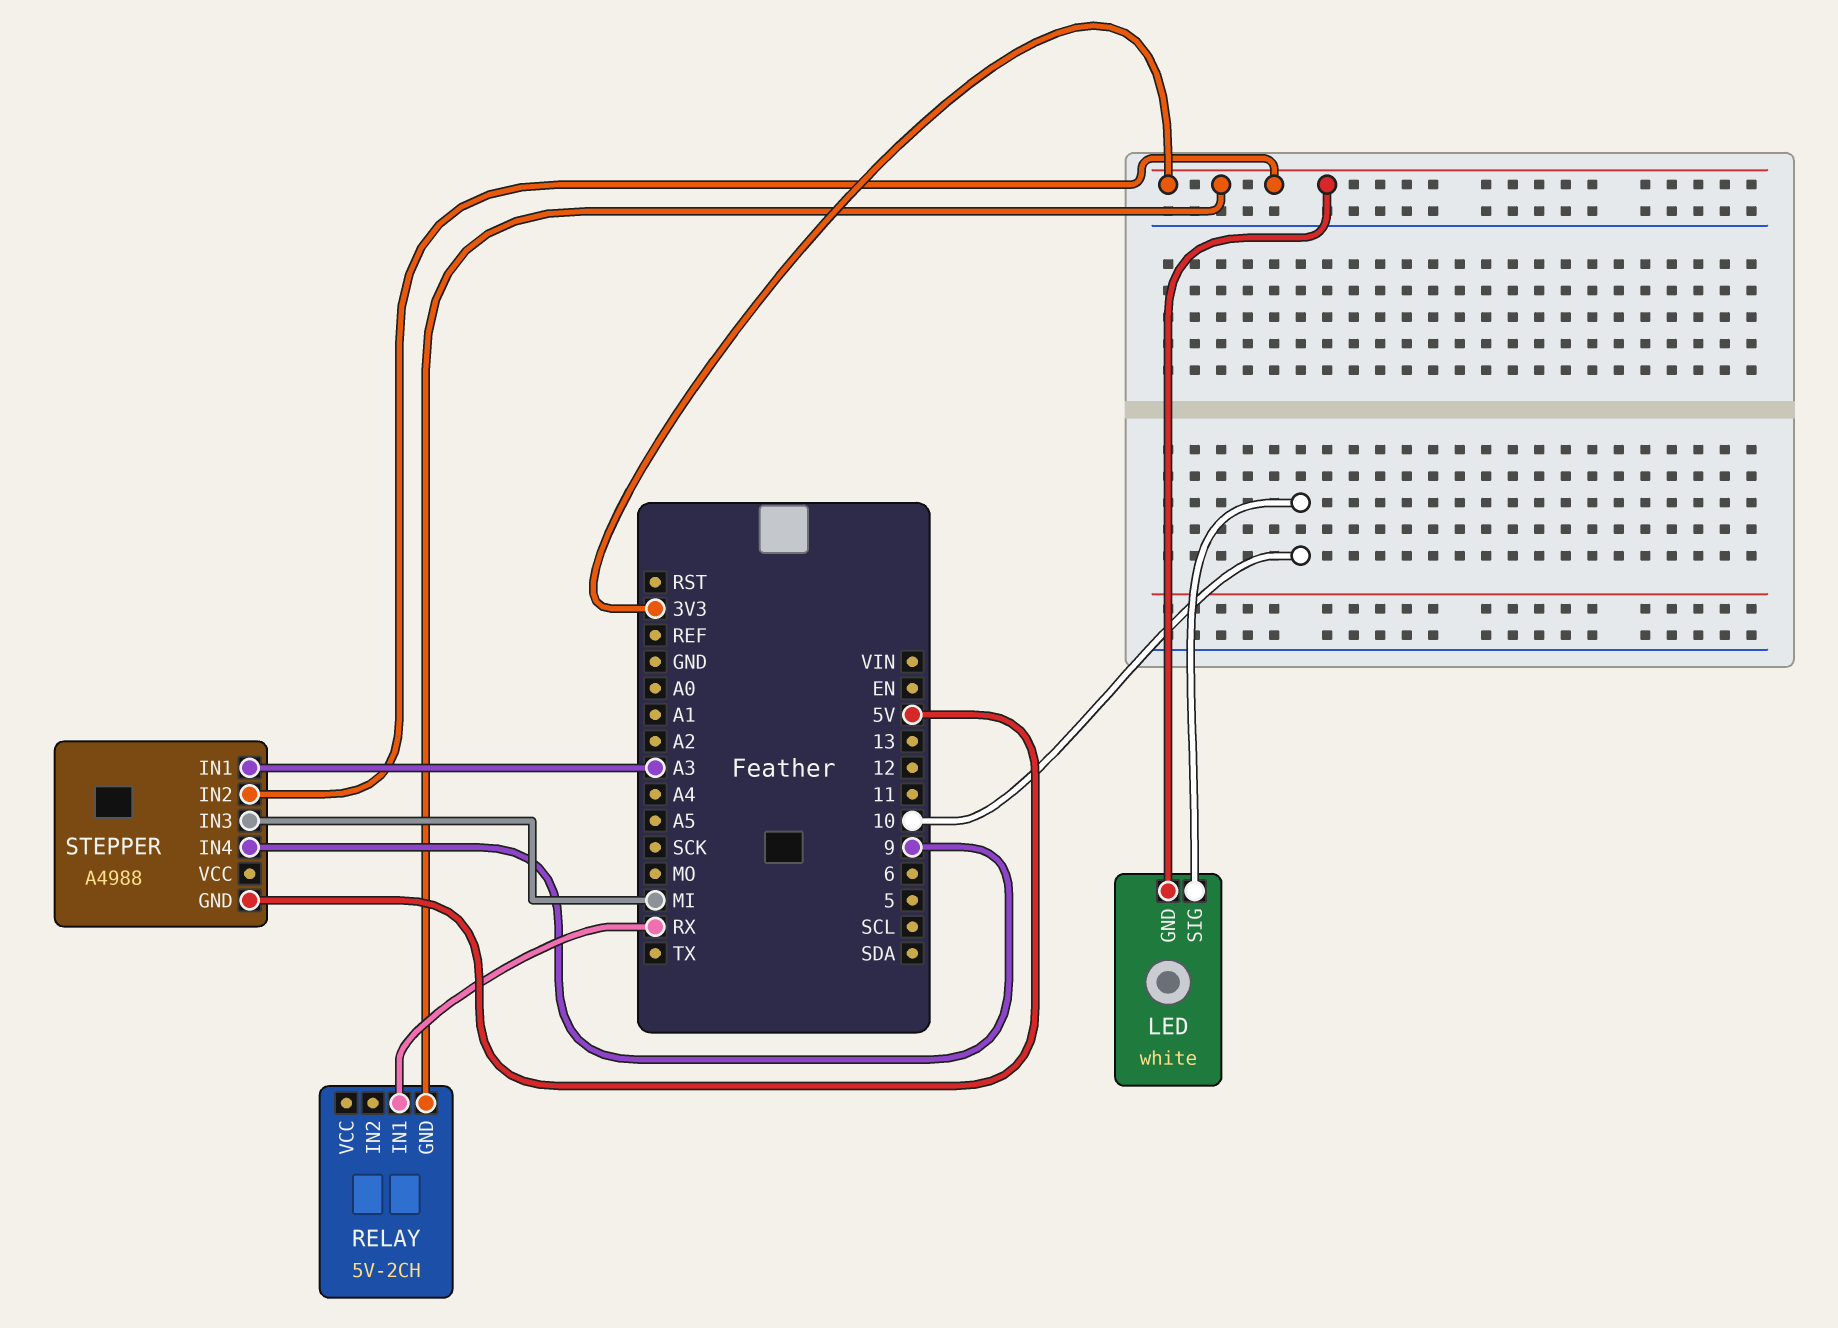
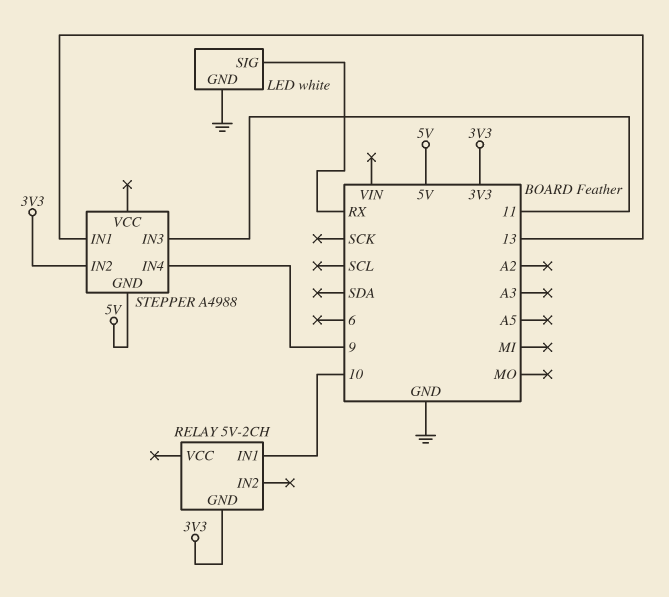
LED pin GND: 3V3 -> GND
LED pin SIG: 10 -> RX
RELAY pin IN1: RX -> 10
STEPPER pin IN1: A3 -> 13
STEPPER pin IN3: MI -> 11

